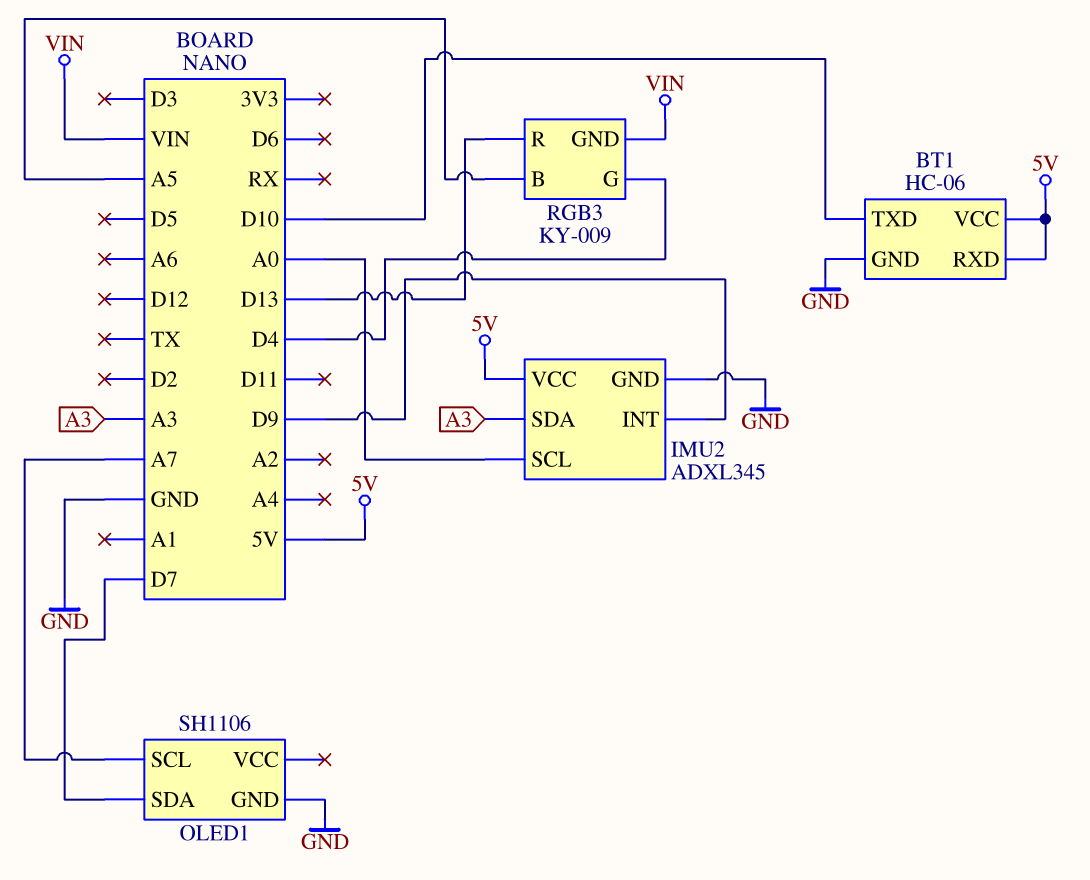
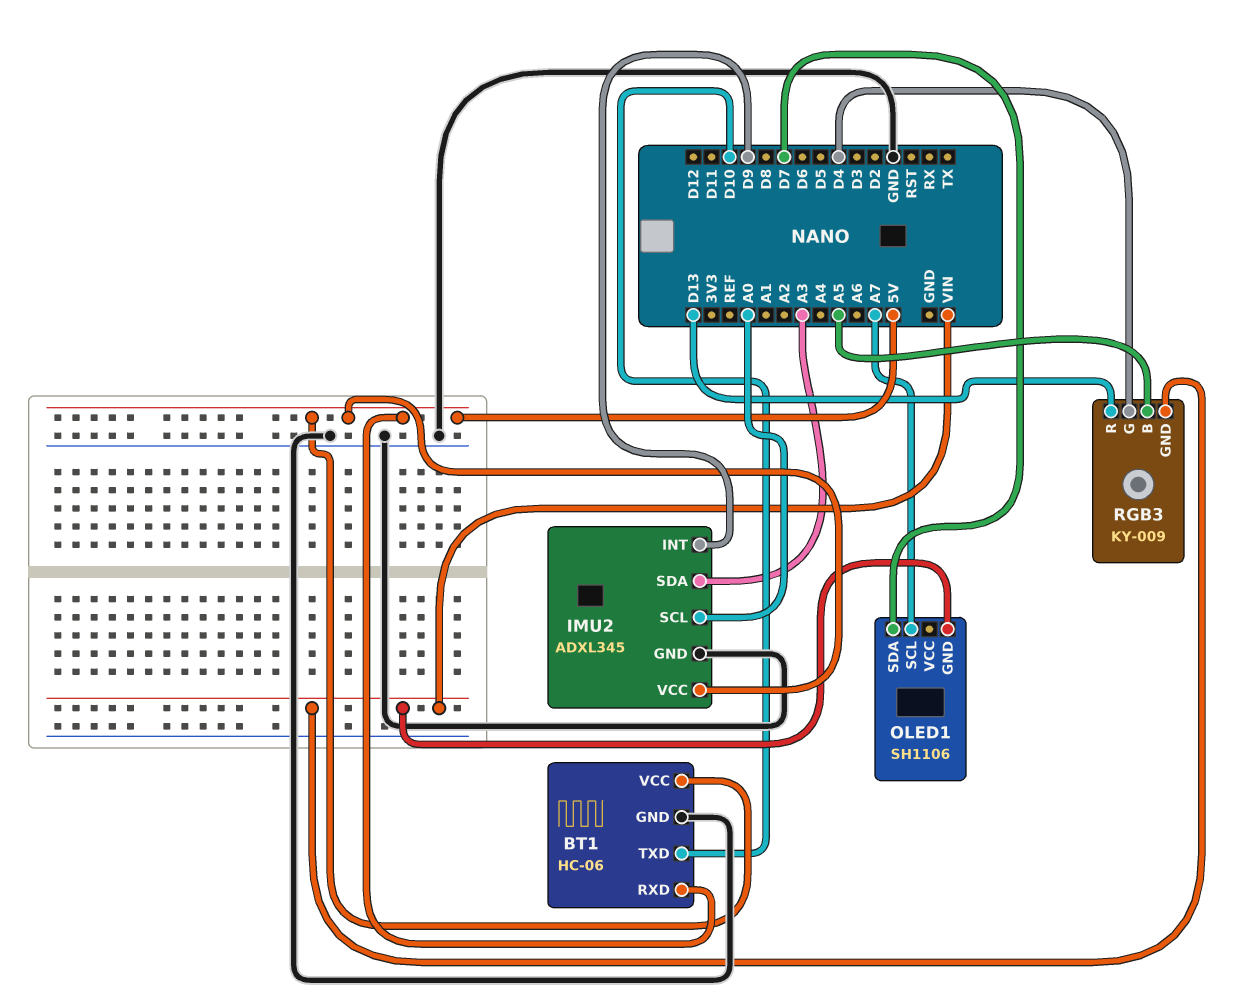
OLED1 pin GND: GND -> VIN

